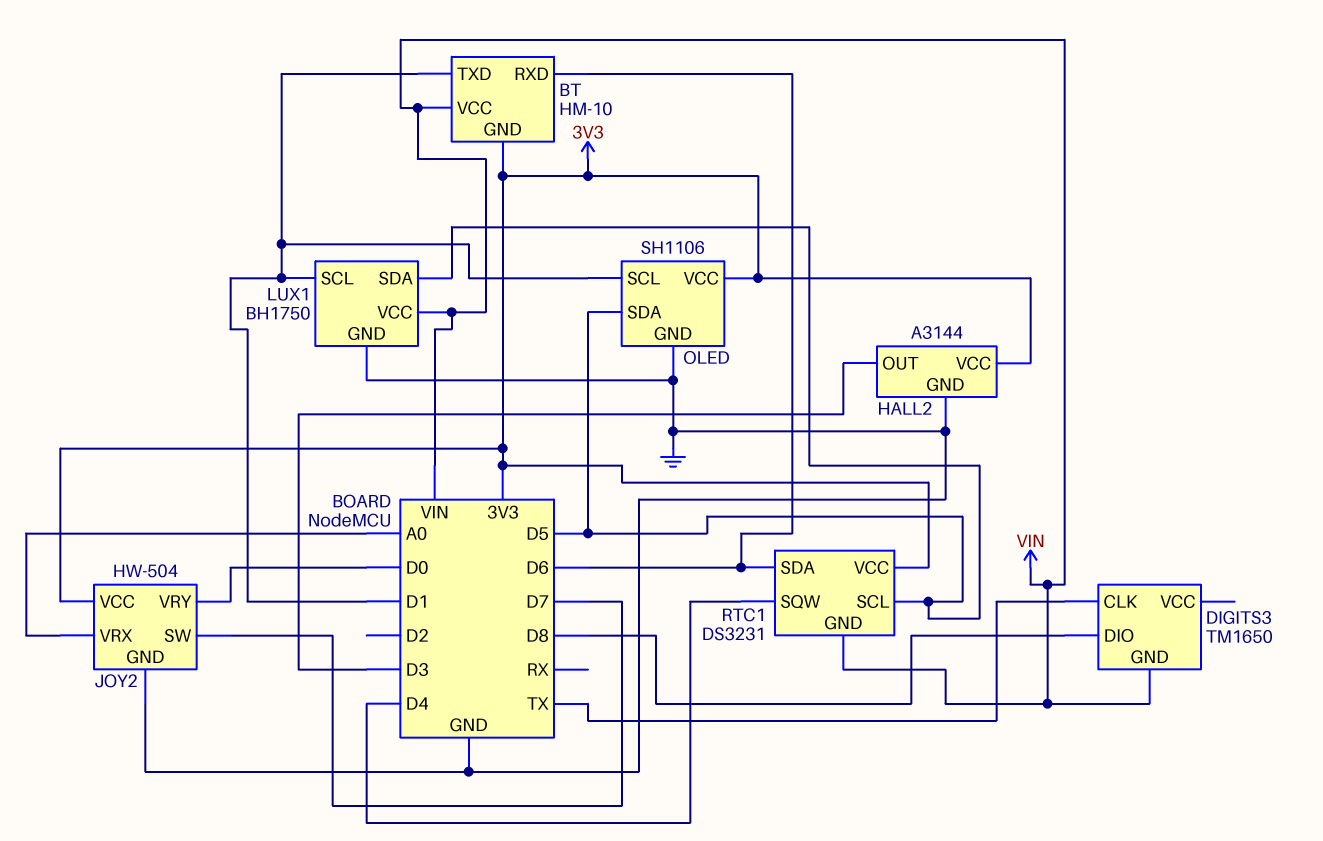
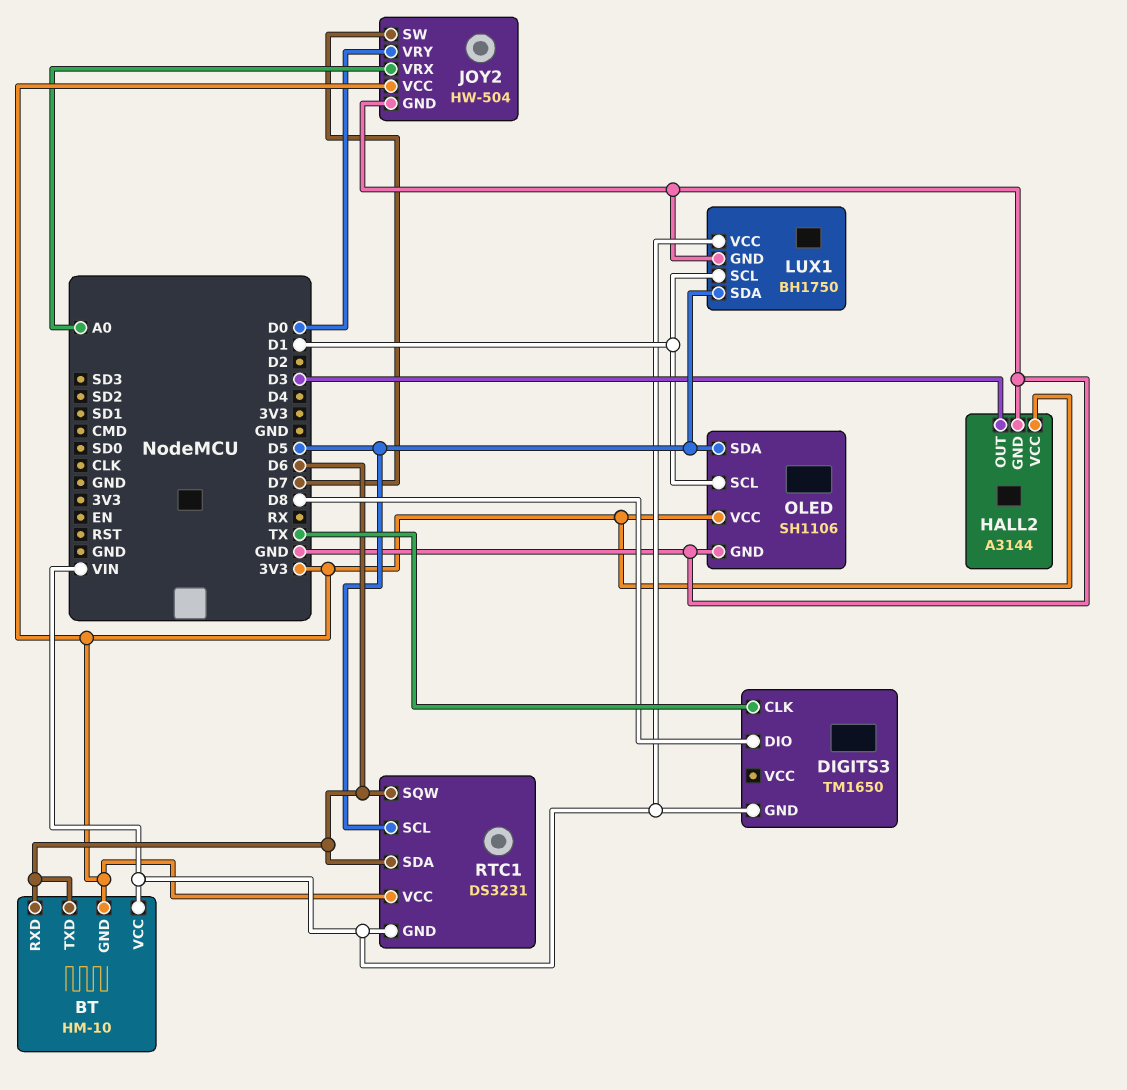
BT pin TXD: D1 -> D6
RTC1 pin SQW: D4 -> D6

